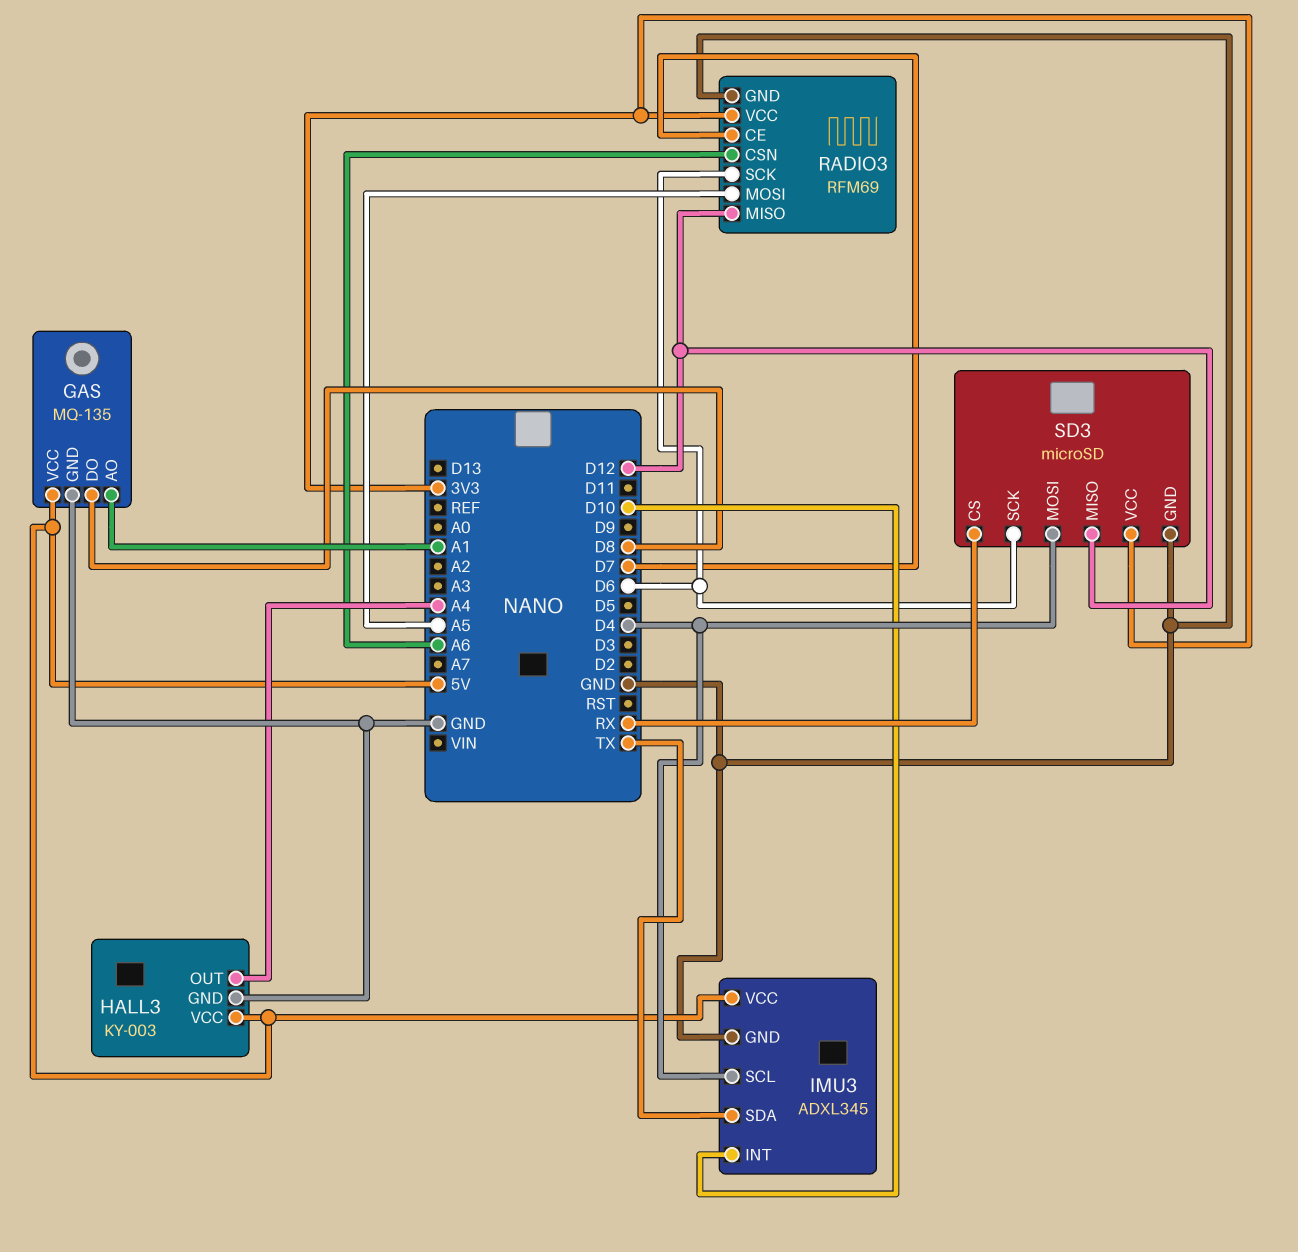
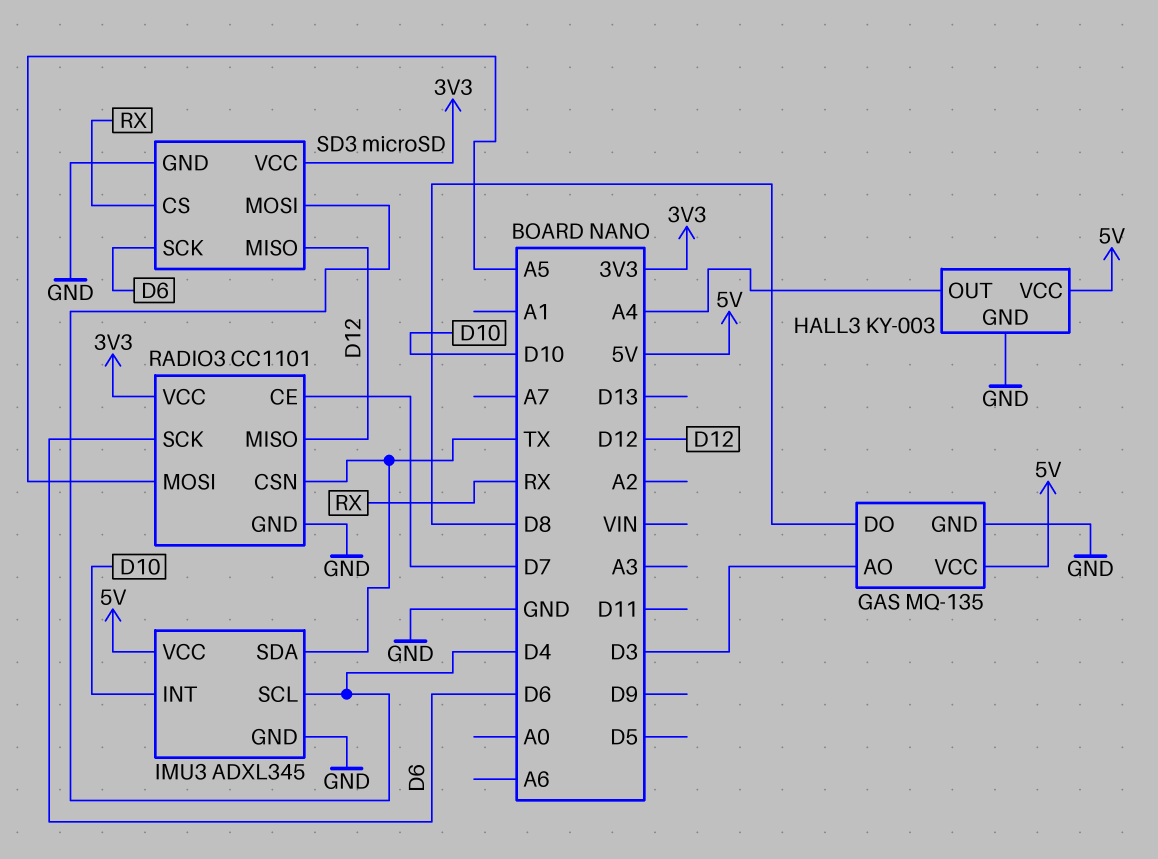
GAS pin AO: A1 -> D3
RADIO3: RFM69 -> CC1101
RADIO3 pin CSN: A6 -> TX

